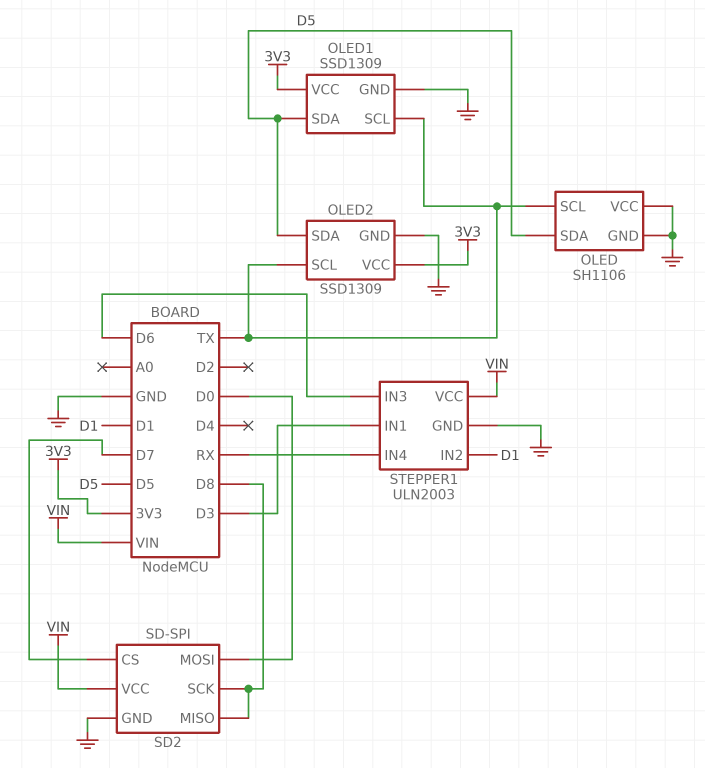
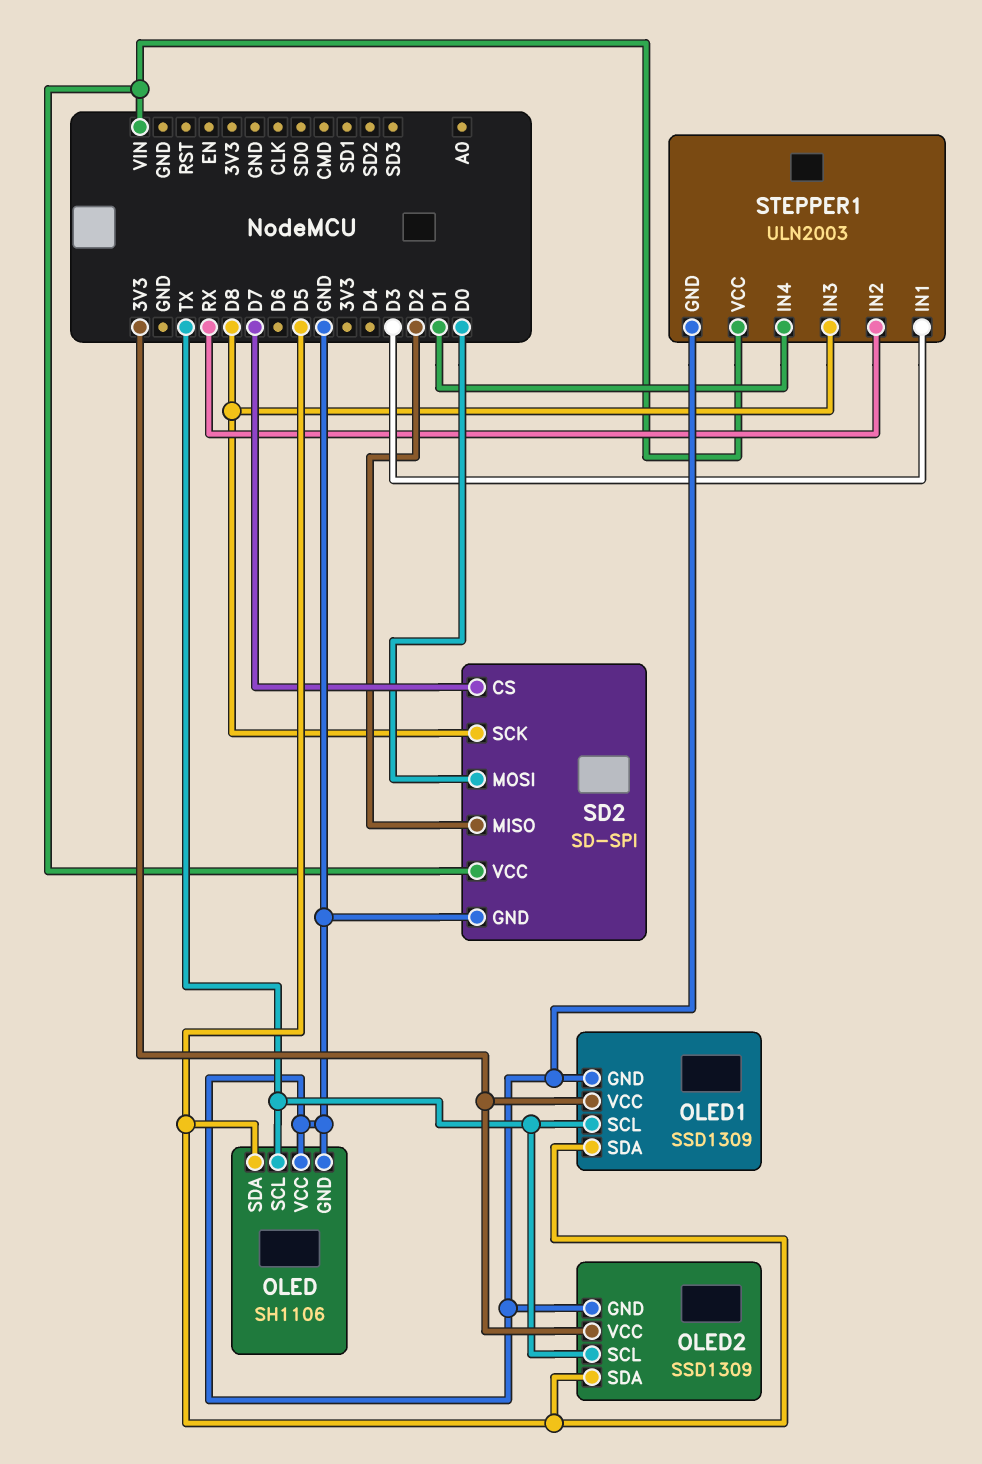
SD2 pin MISO: D8 -> D2
STEPPER1 pin IN2: D1 -> RX
STEPPER1 pin IN3: D6 -> D8
STEPPER1 pin IN4: RX -> D1

